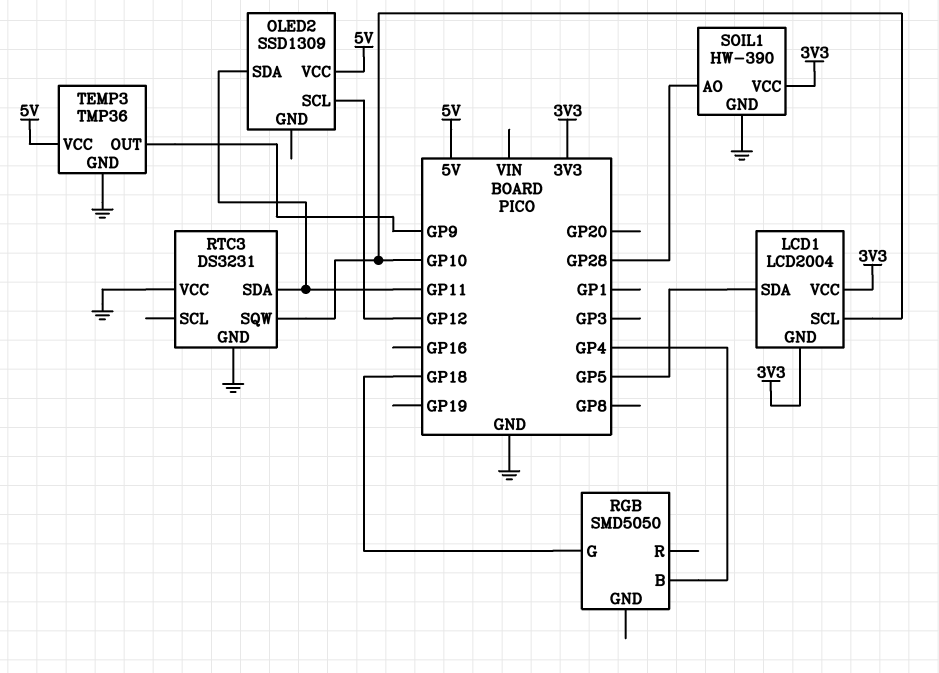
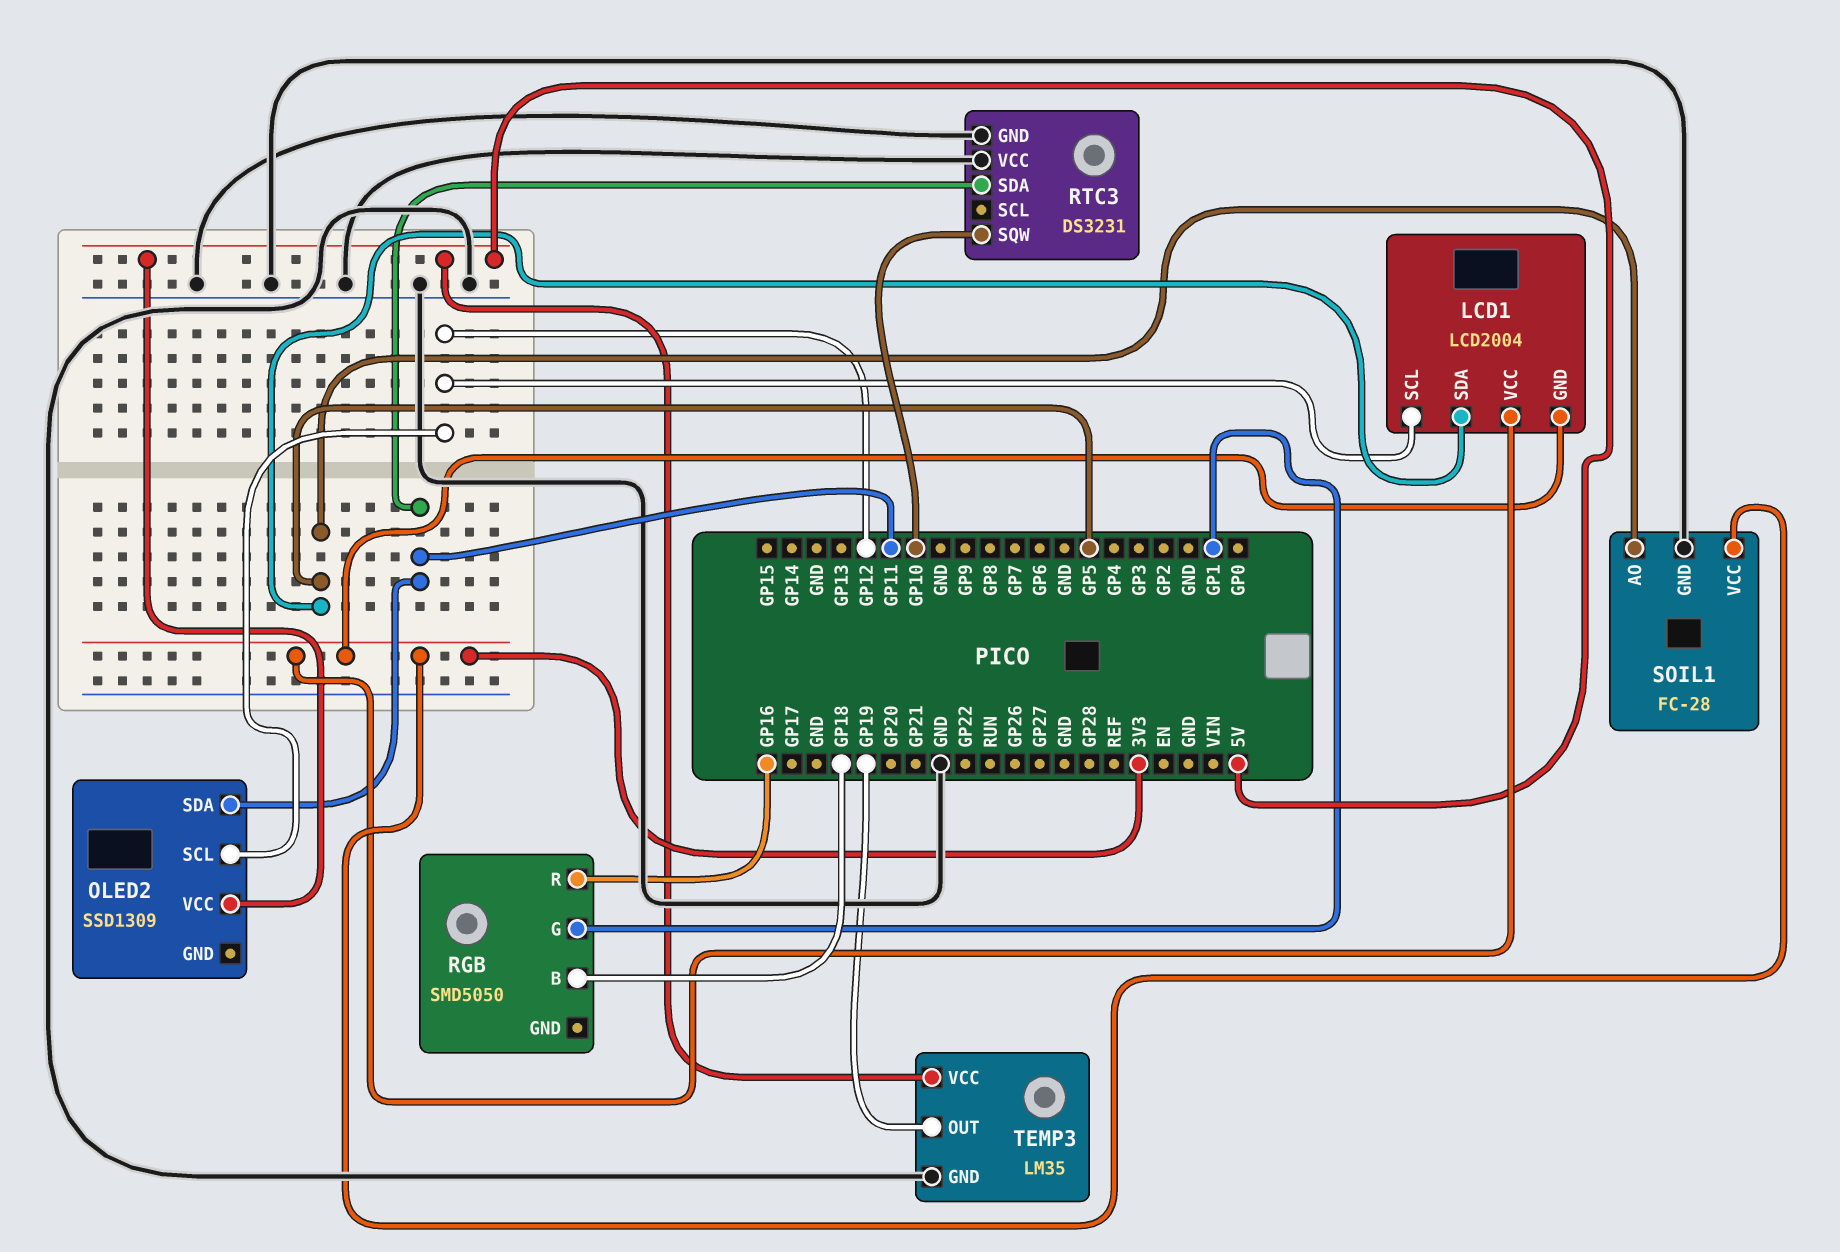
LCD1 pin SCL: GP10 -> GP12
RGB pin B: GP4 -> GP18
RGB pin G: GP18 -> GP1
RGB pin R: none -> GP16
SOIL1: HW-390 -> FC-28
SOIL1 pin AO: GP28 -> GP5
TEMP3: TMP36 -> LM35
TEMP3 pin OUT: GP9 -> GP19

